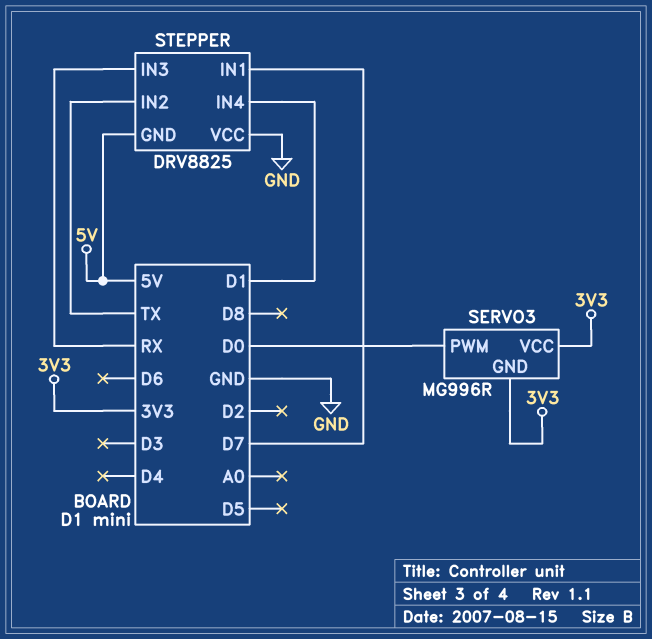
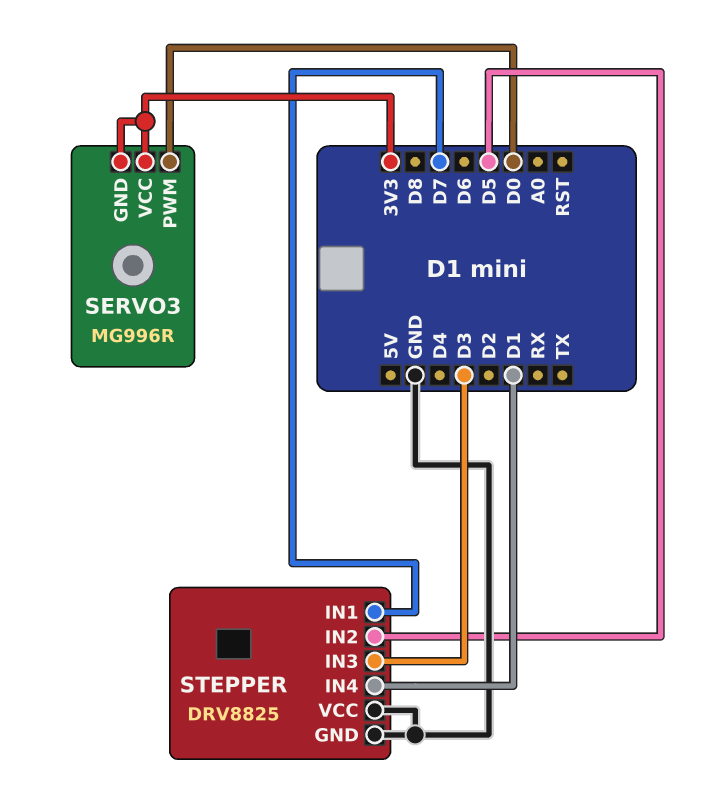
STEPPER pin GND: 5V -> GND
STEPPER pin IN2: TX -> D5
STEPPER pin IN3: RX -> D3

